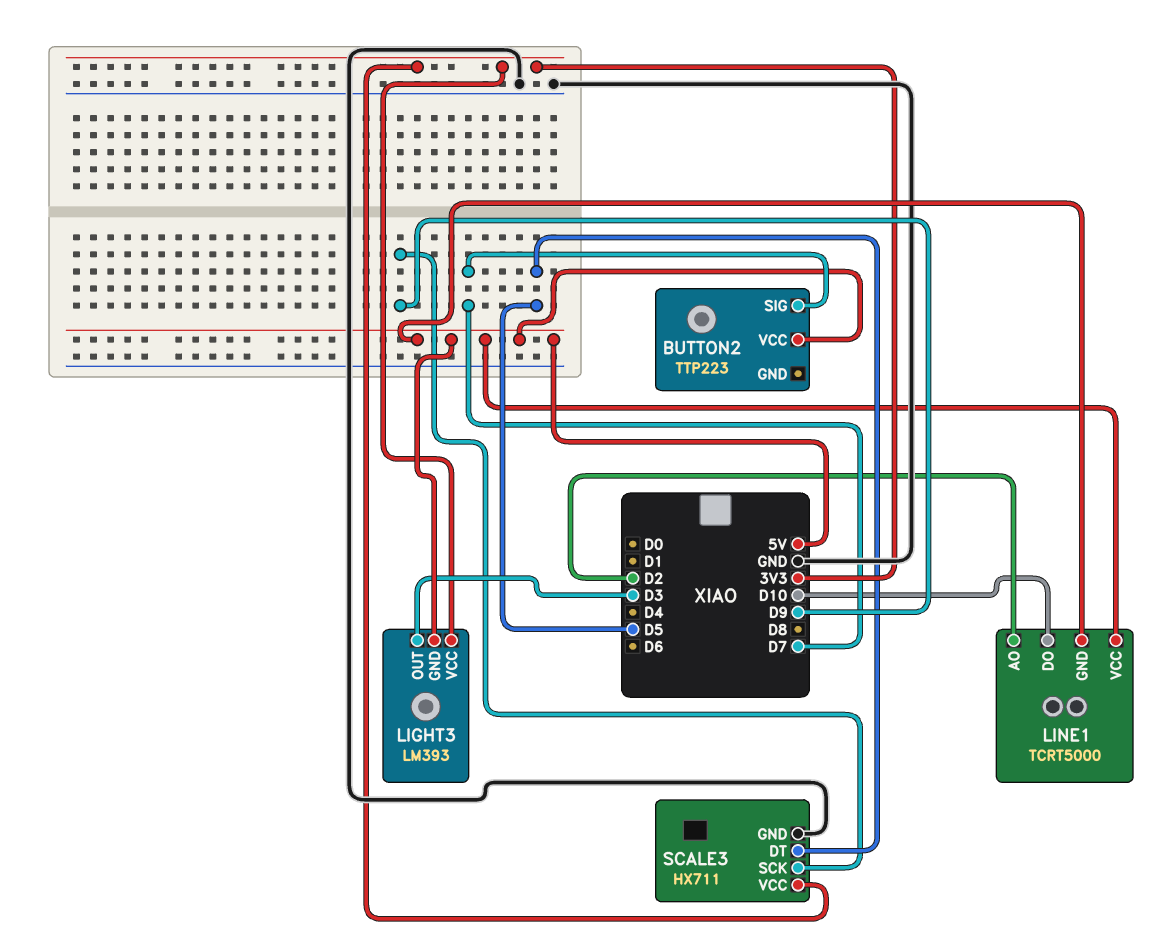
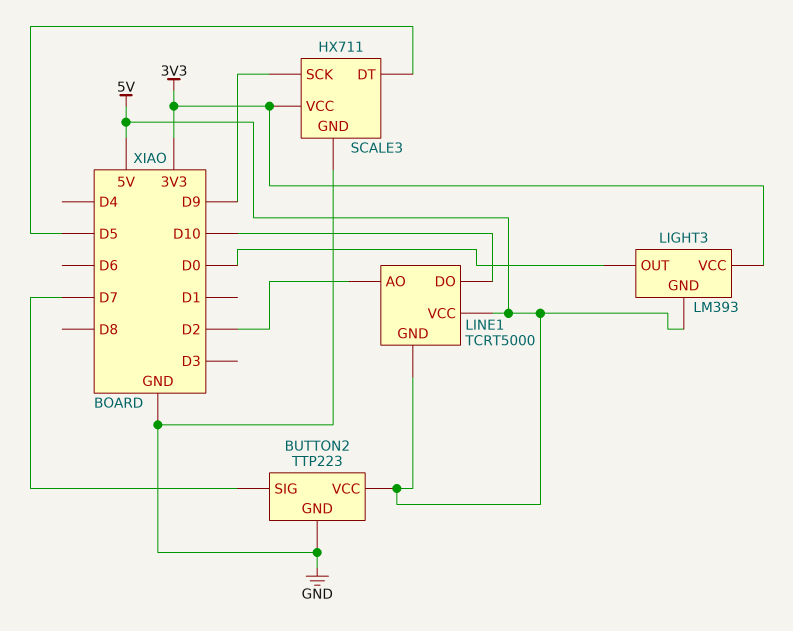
BUTTON2 pin GND: none -> GND
LIGHT3 pin OUT: D3 -> D0

